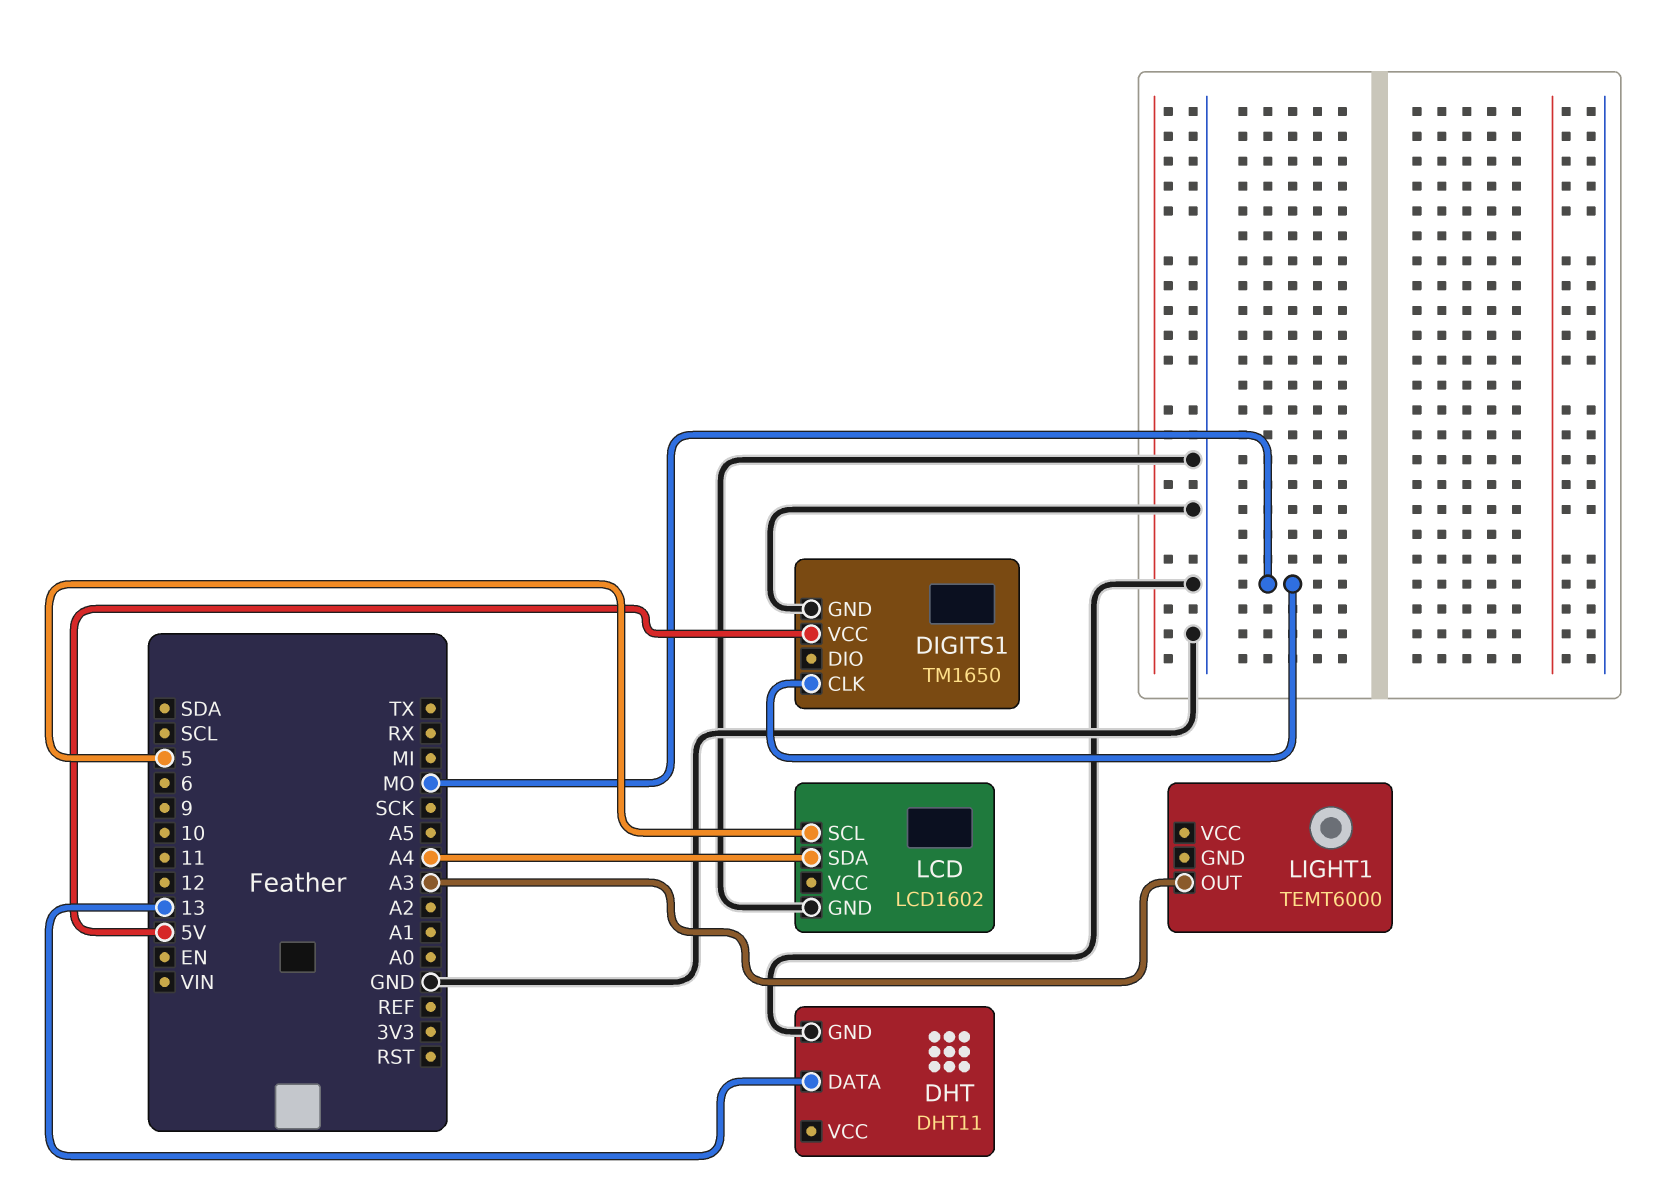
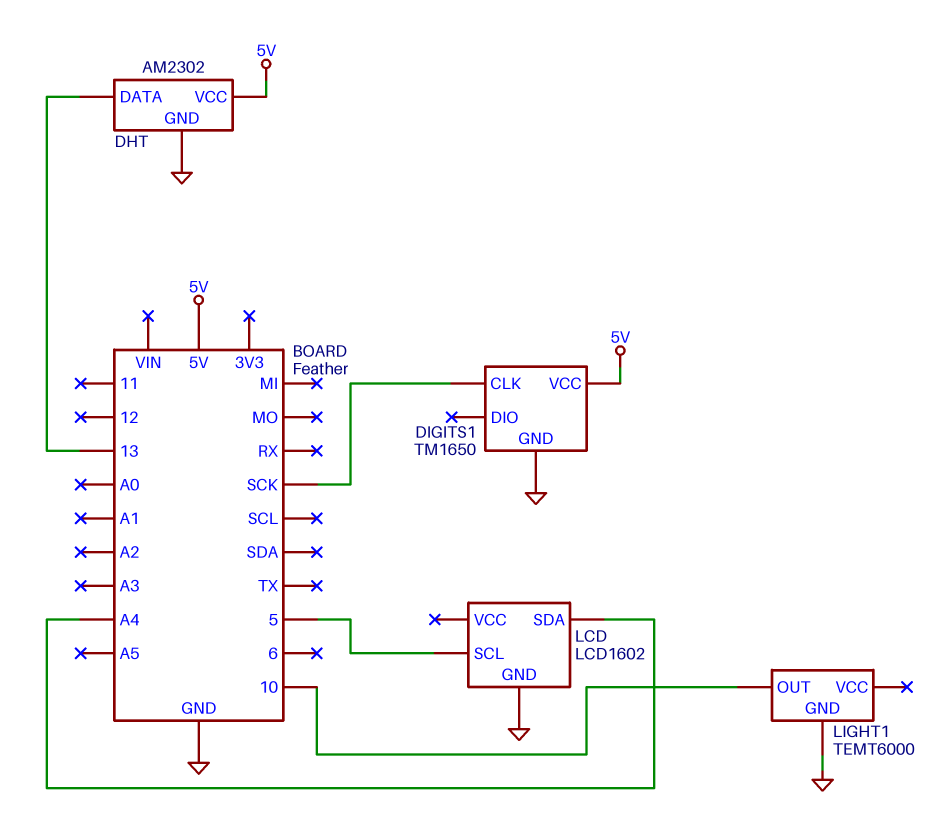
DHT: DHT11 -> AM2302
DHT pin VCC: none -> 5V
DIGITS1 pin CLK: MO -> SCK
LIGHT1 pin GND: none -> GND
LIGHT1 pin OUT: A3 -> 10

